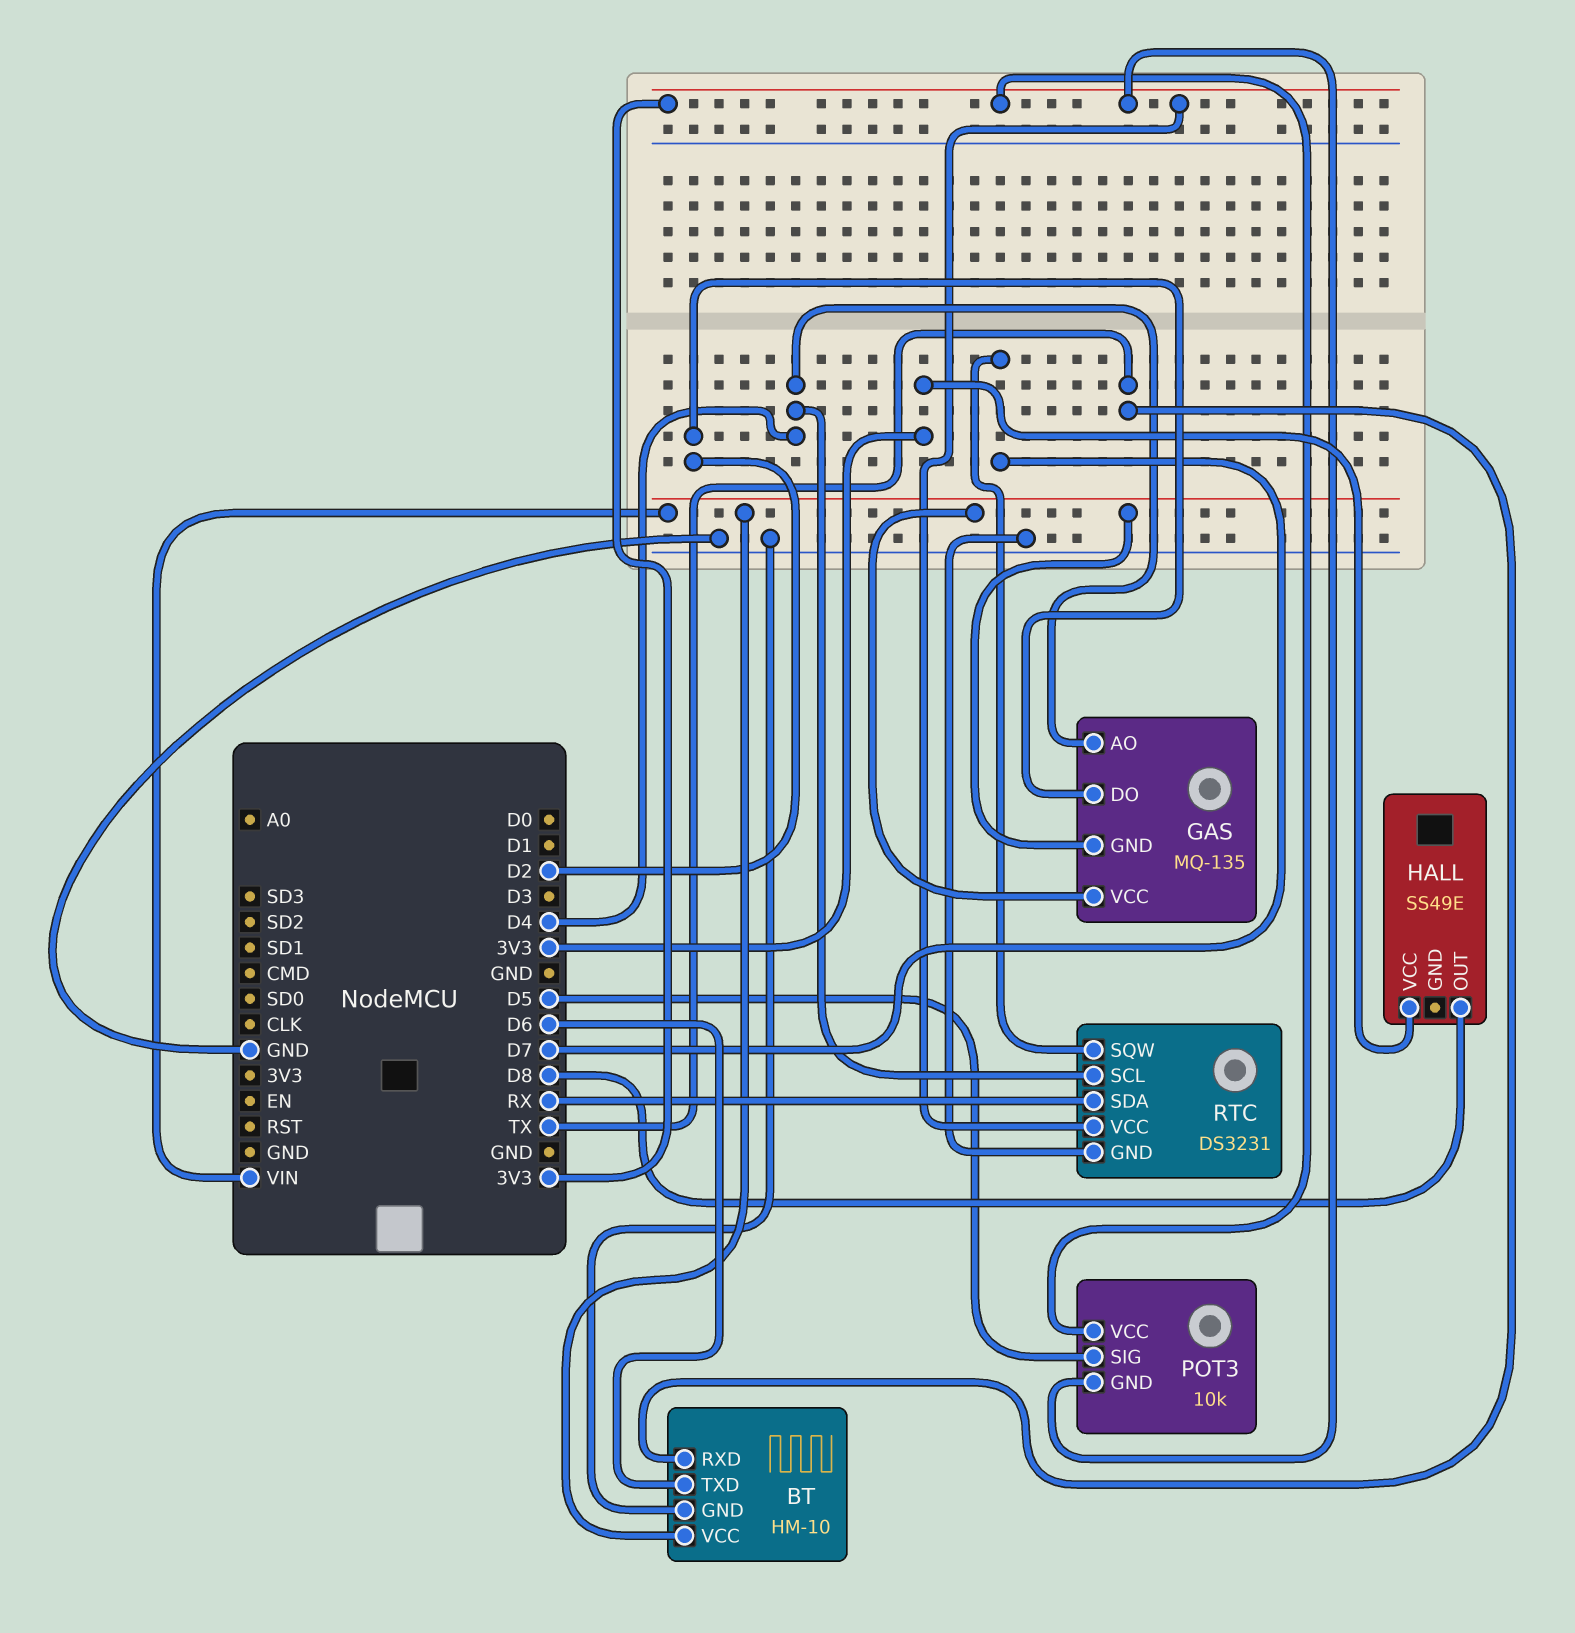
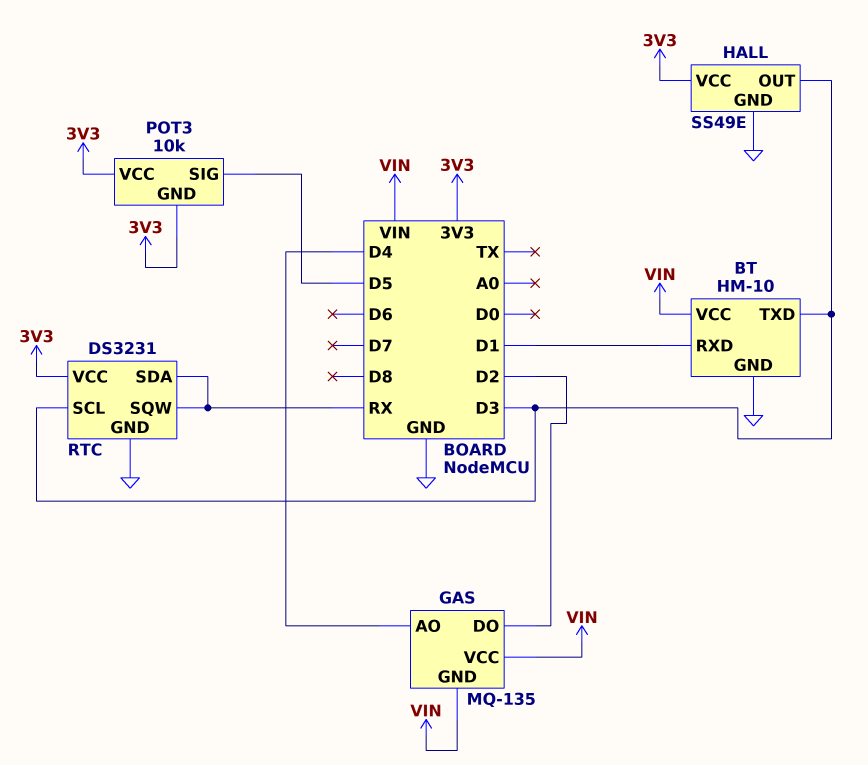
BT pin RXD: TX -> D1
BT pin TXD: D6 -> D3
HALL pin GND: none -> GND
HALL pin OUT: D8 -> D3
RTC pin SCL: D4 -> D3
RTC pin SQW: D7 -> RX

